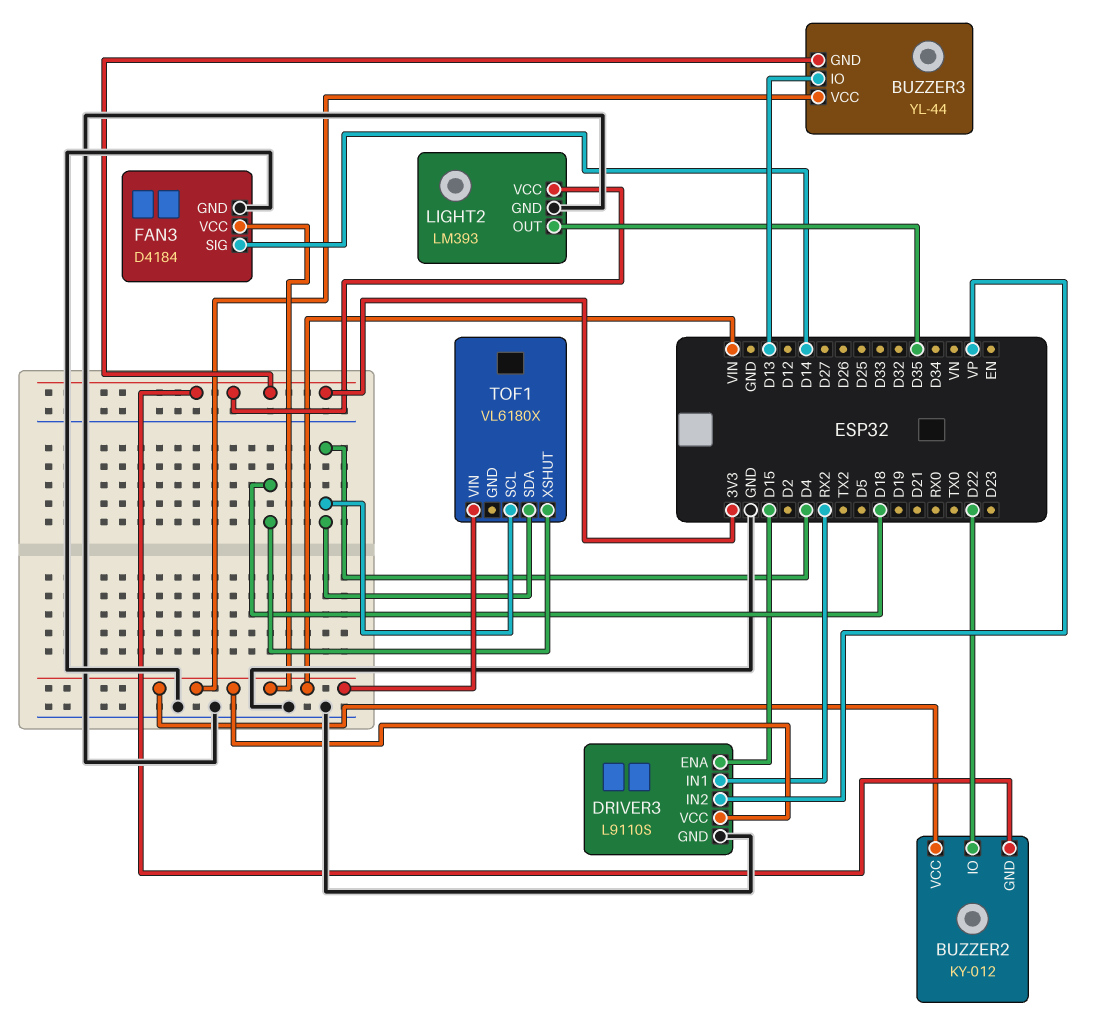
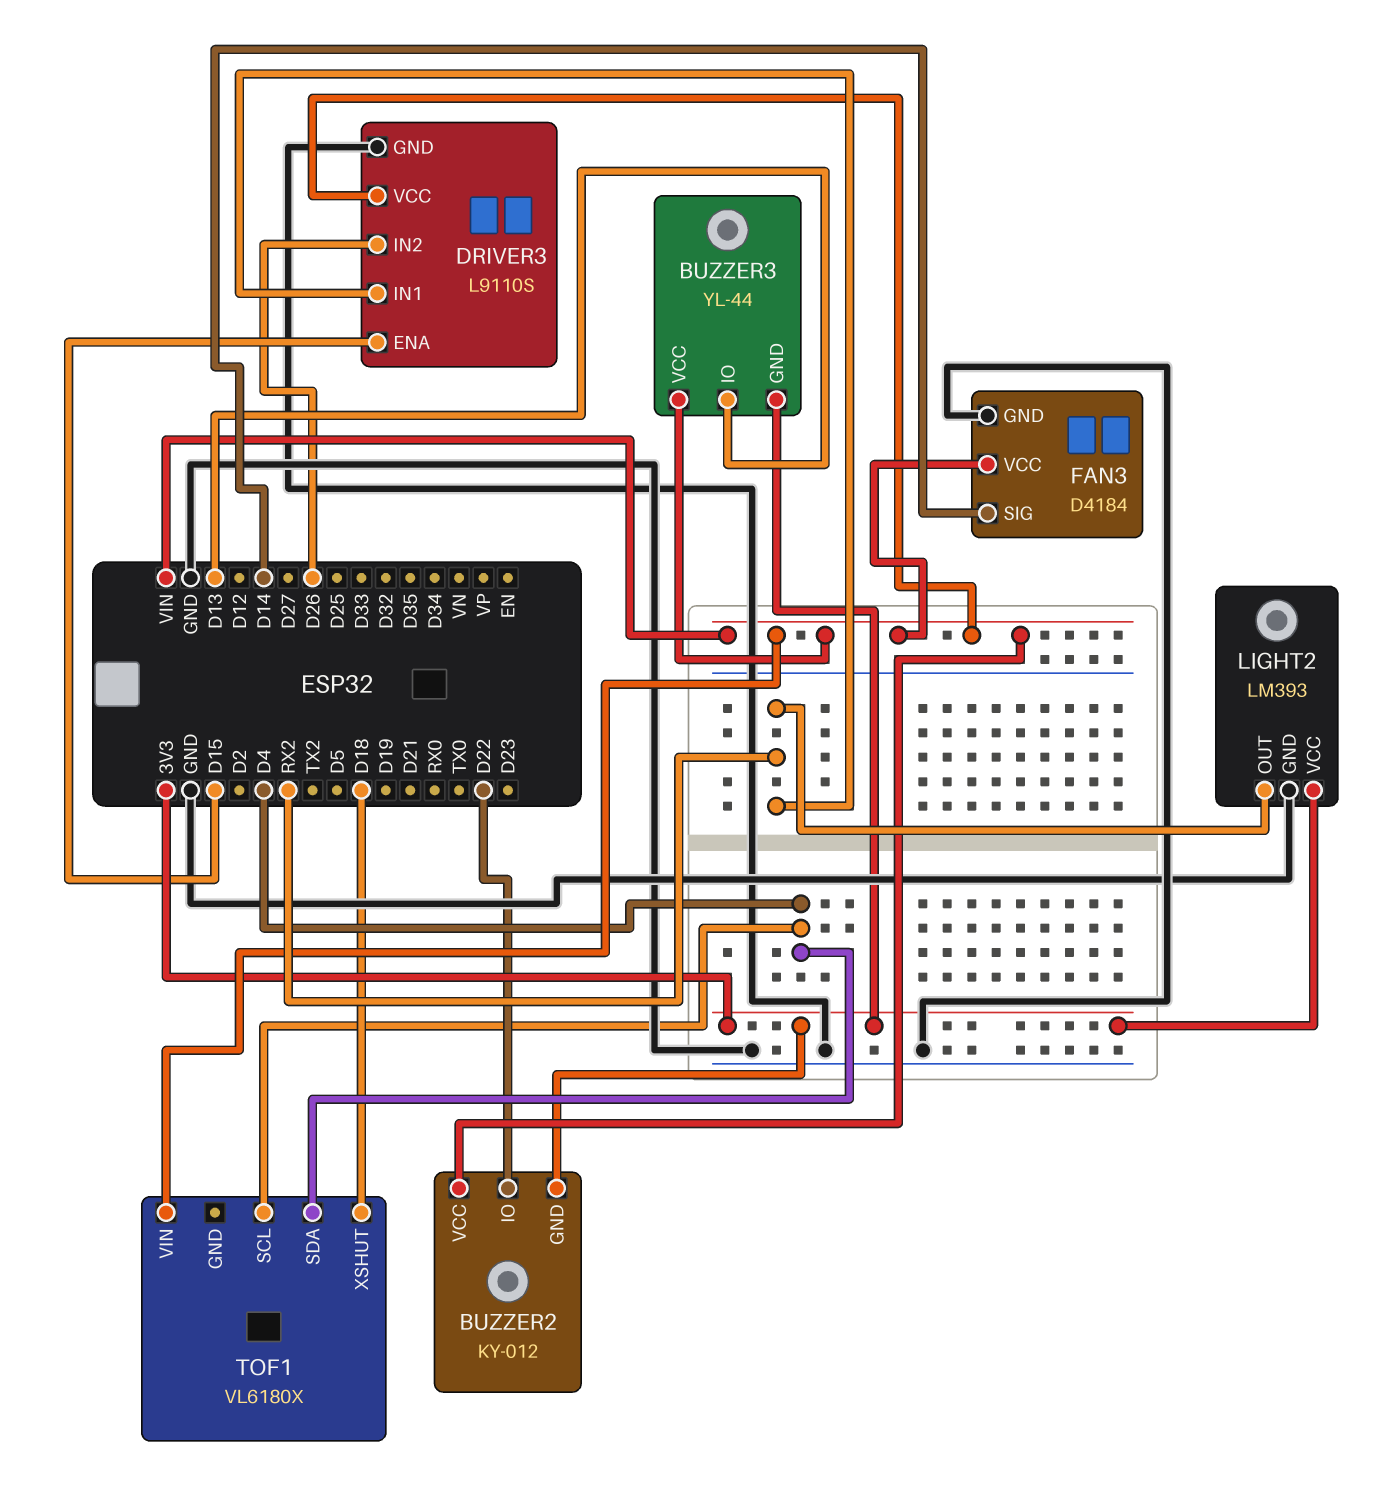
DRIVER3 pin IN2: VP -> D26
LIGHT2 pin OUT: D35 -> RX2

